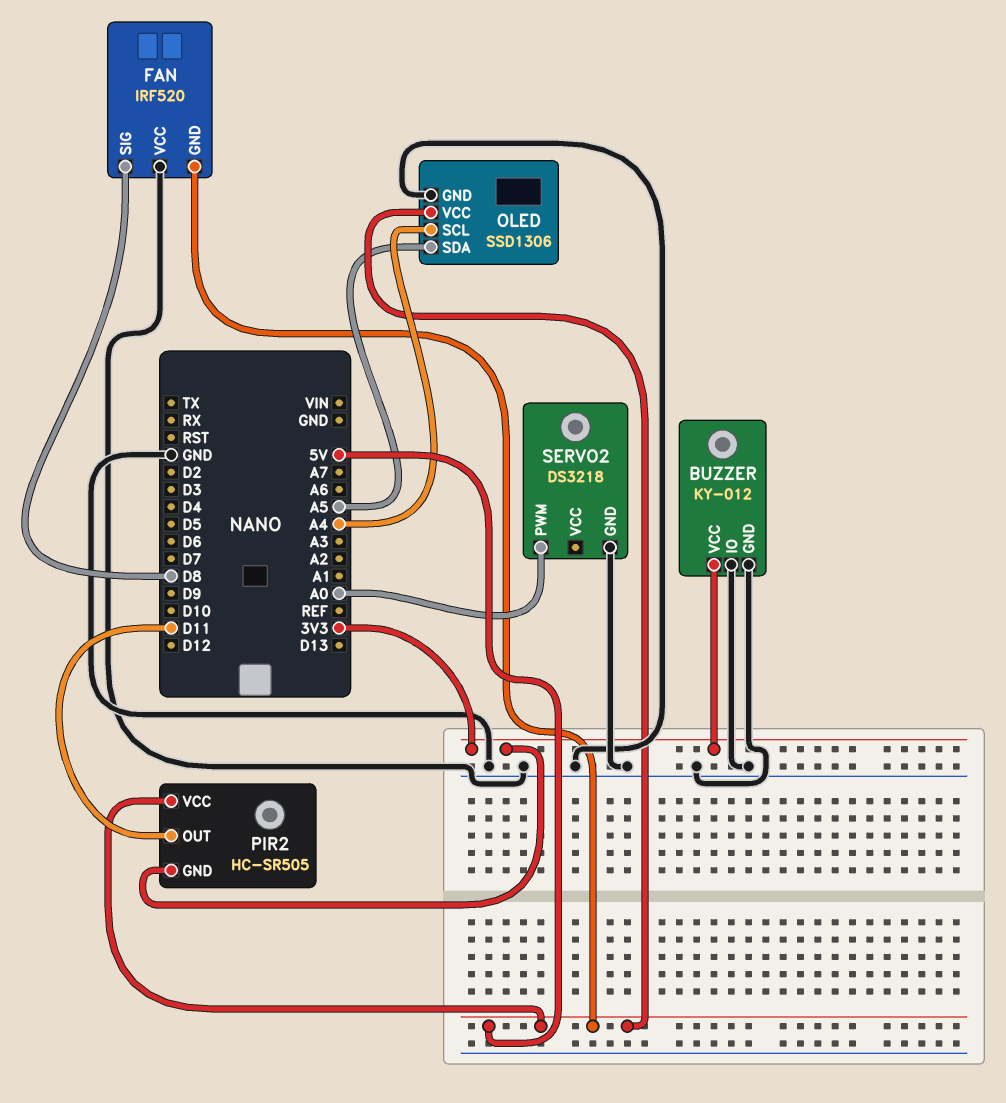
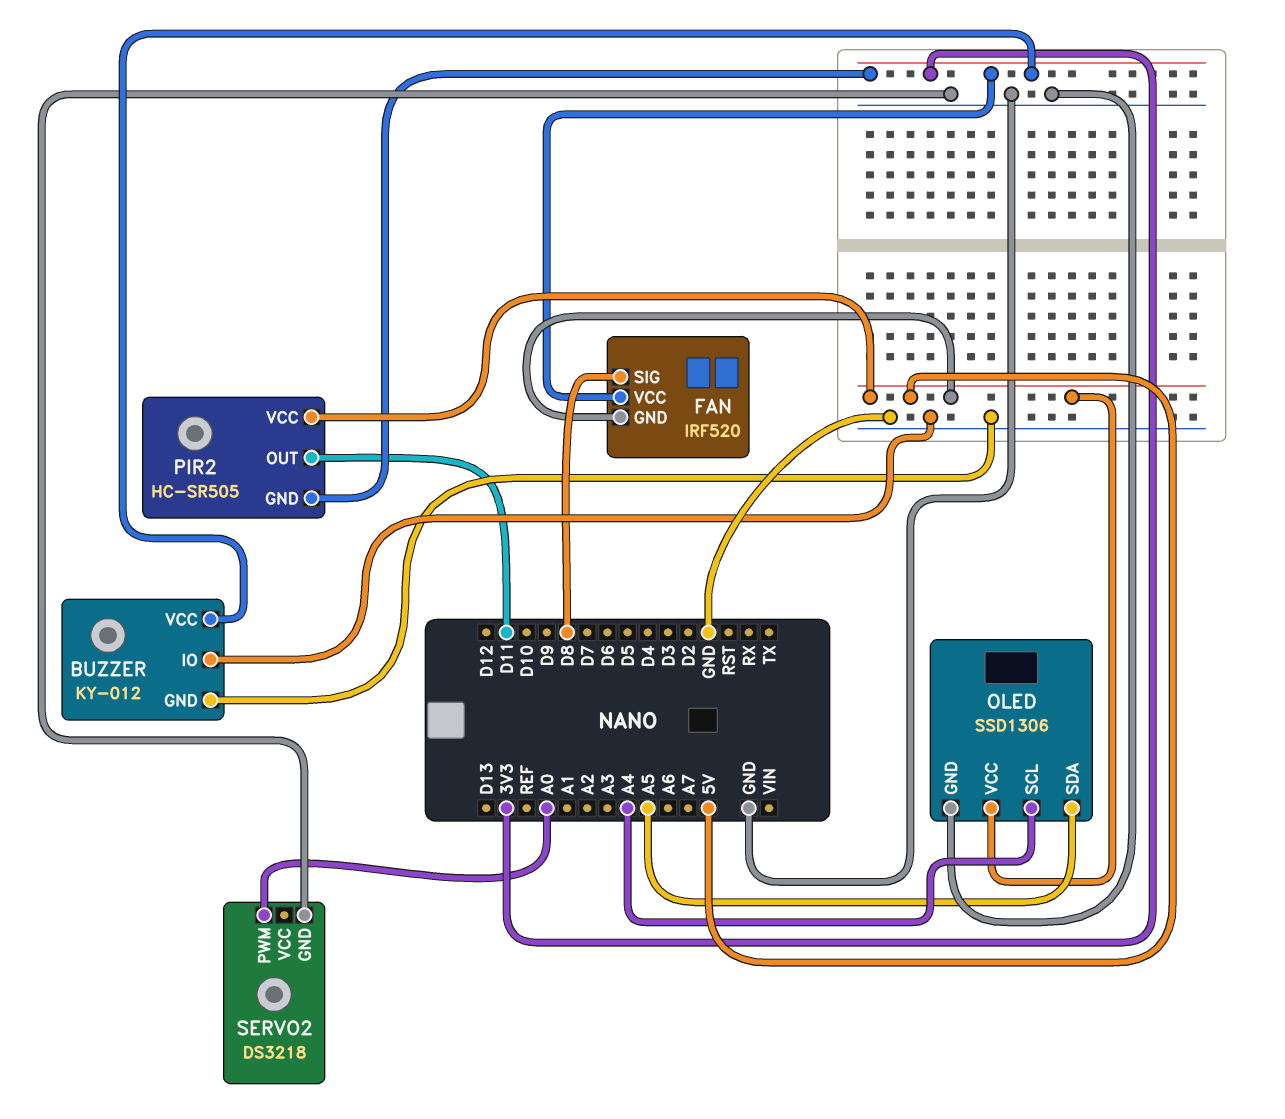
FAN pin VCC: GND -> 3V3

